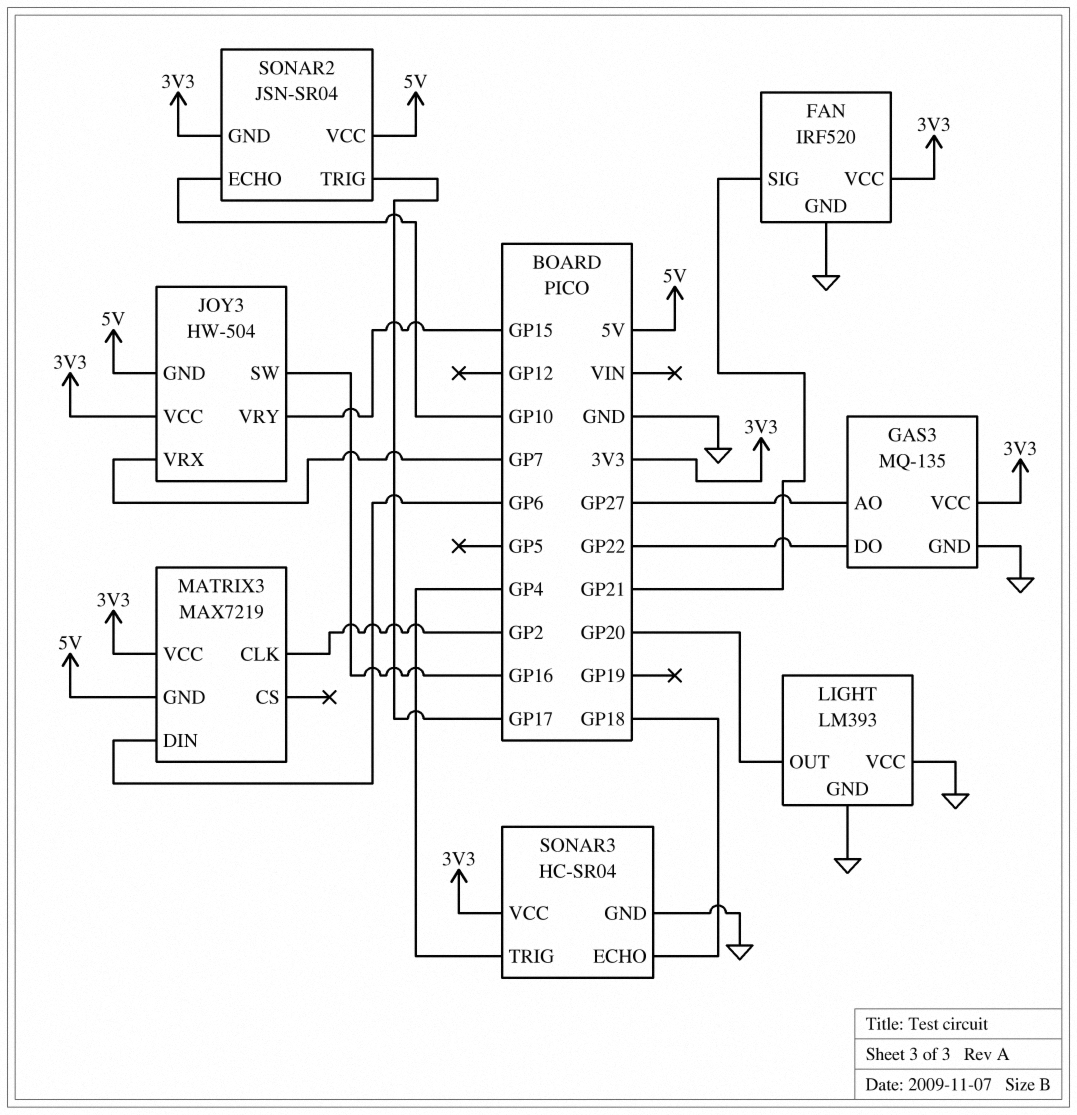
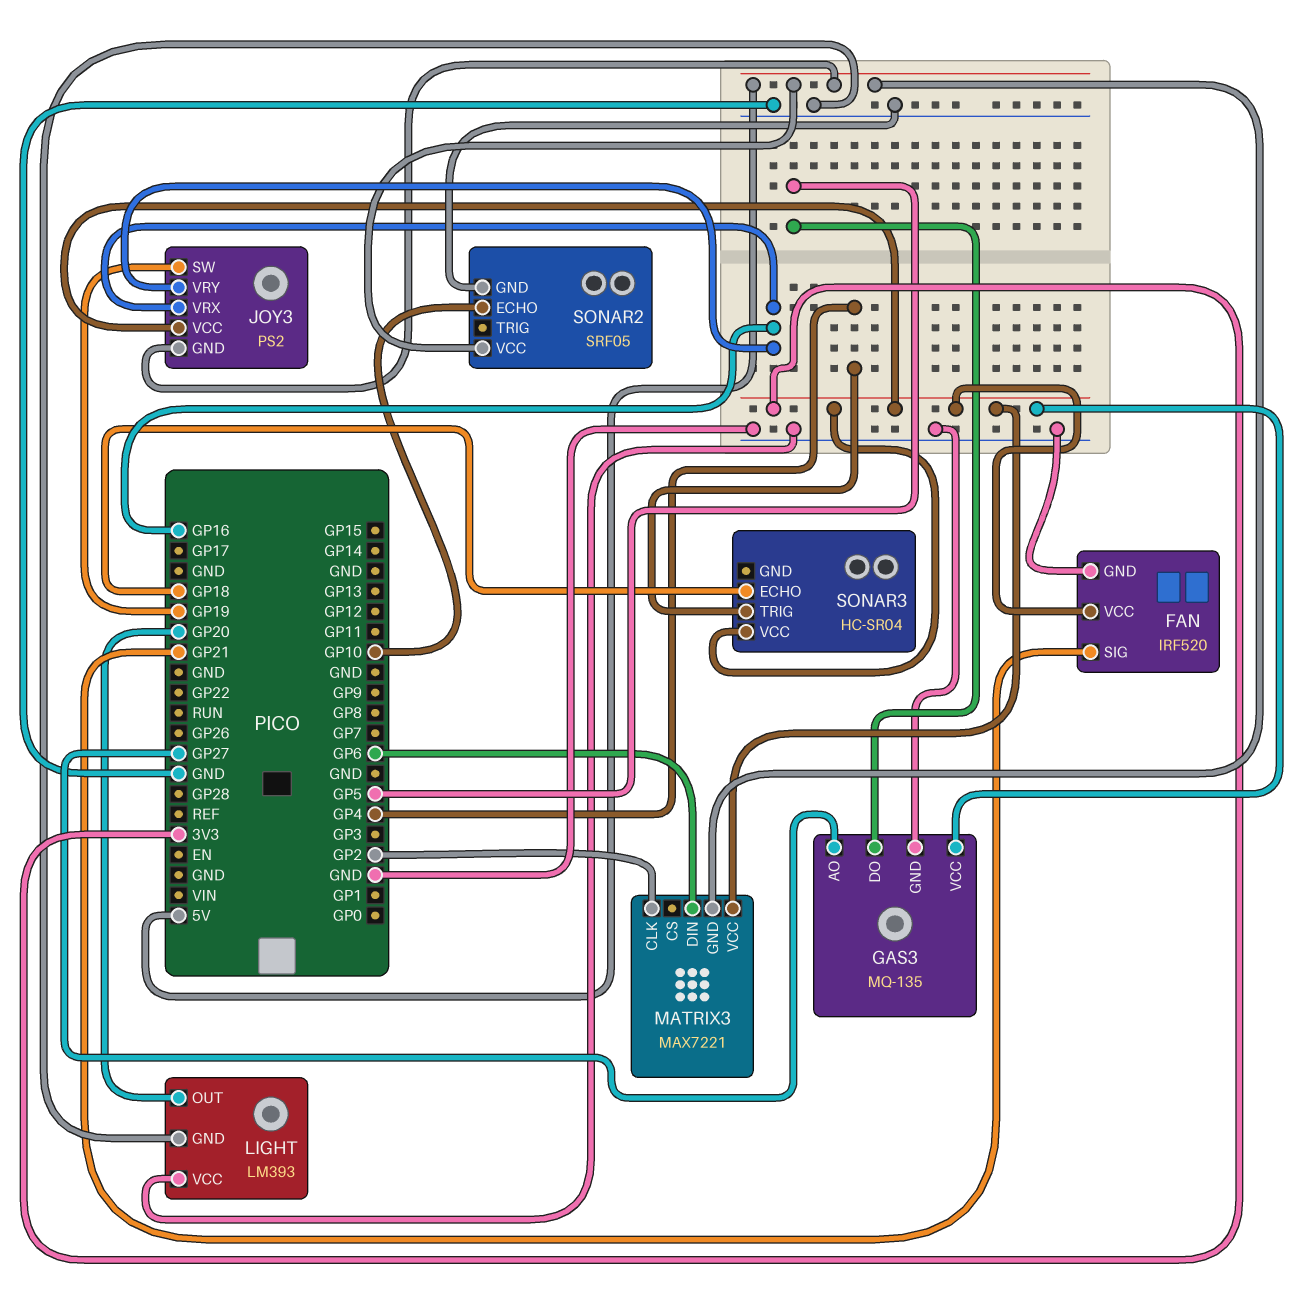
GAS3 pin DO: GP22 -> GP5
JOY3: HW-504 -> PS2
JOY3 pin SW: GP16 -> GP19
JOY3 pin VRX: GP7 -> GP16
JOY3 pin VRY: GP15 -> GP16
MATRIX3: MAX7219 -> MAX7221
SONAR2: JSN-SR04 -> SRF05
SONAR2 pin GND: 3V3 -> GND
SONAR2 pin TRIG: GP17 -> none
SONAR3 pin GND: GND -> none

